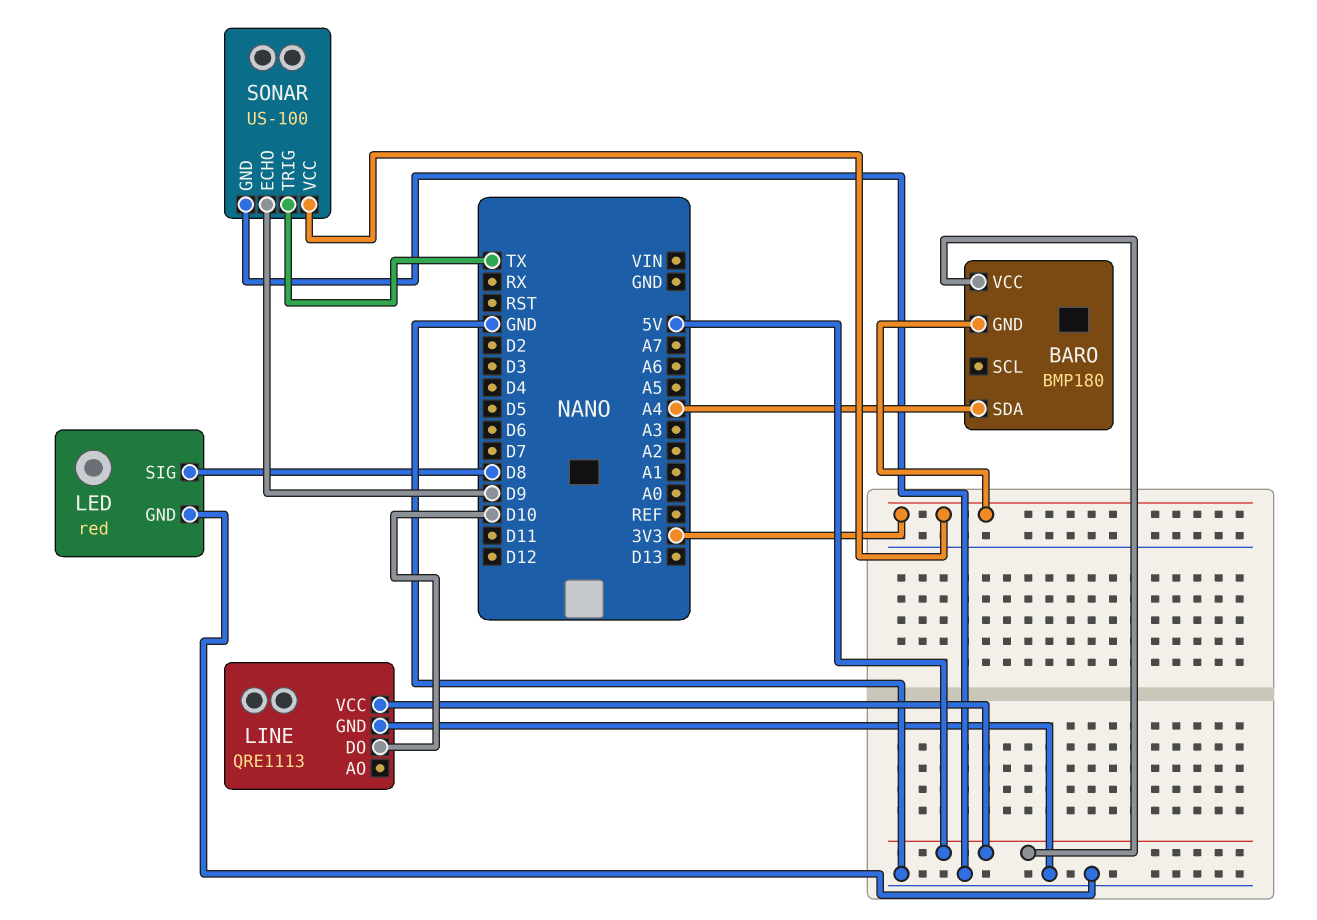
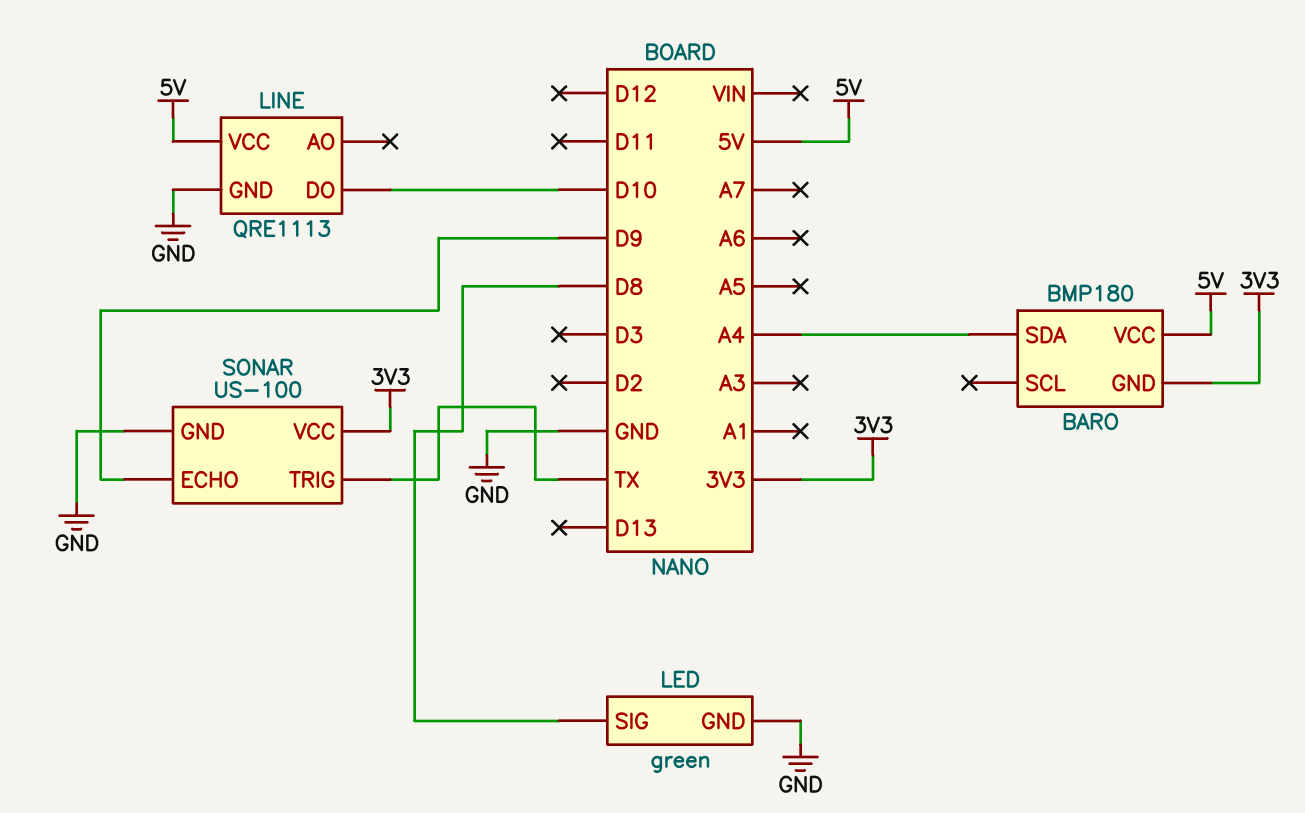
LED: red -> green

